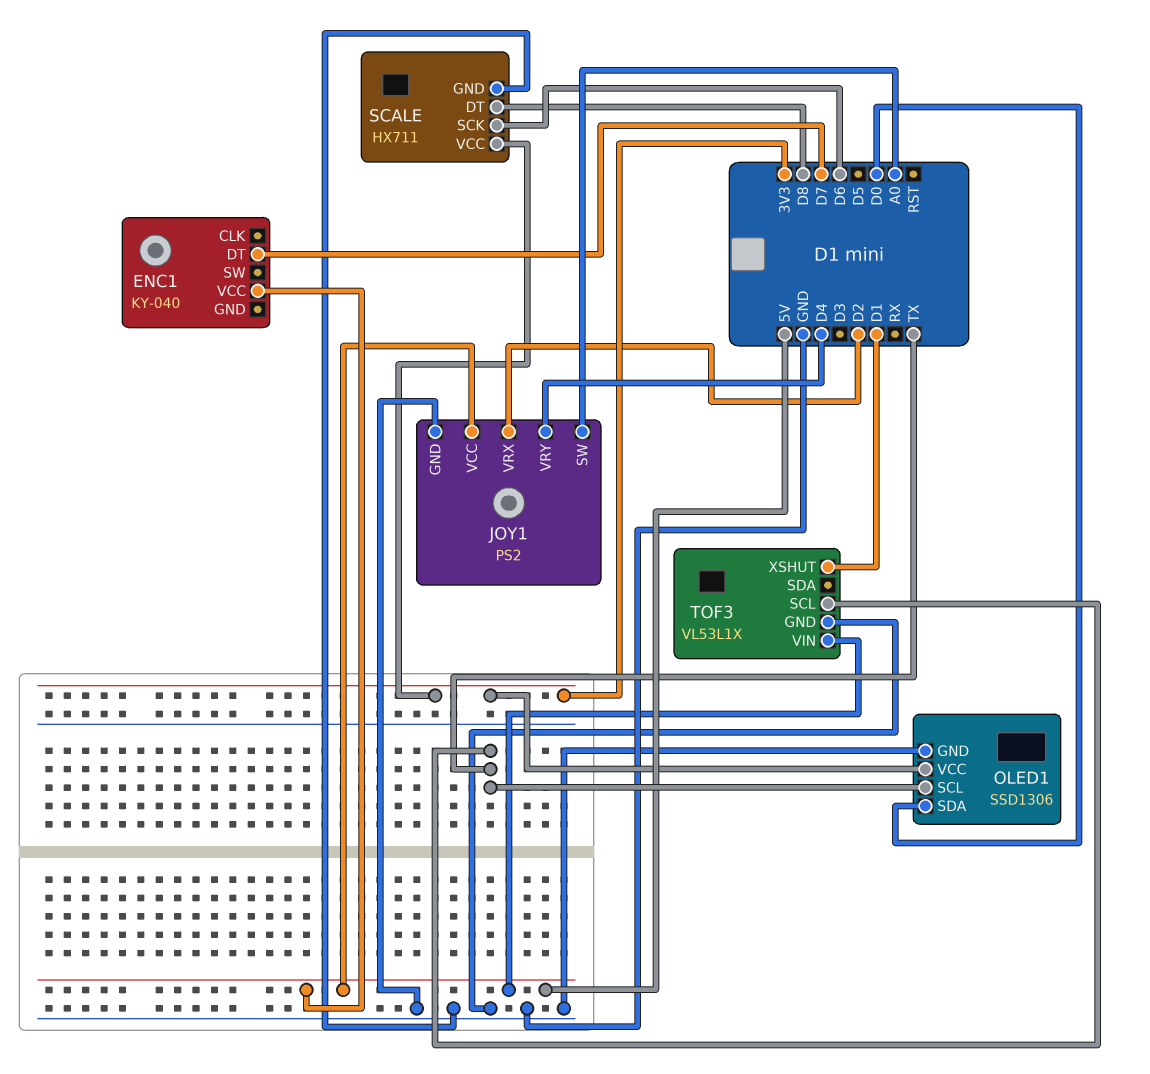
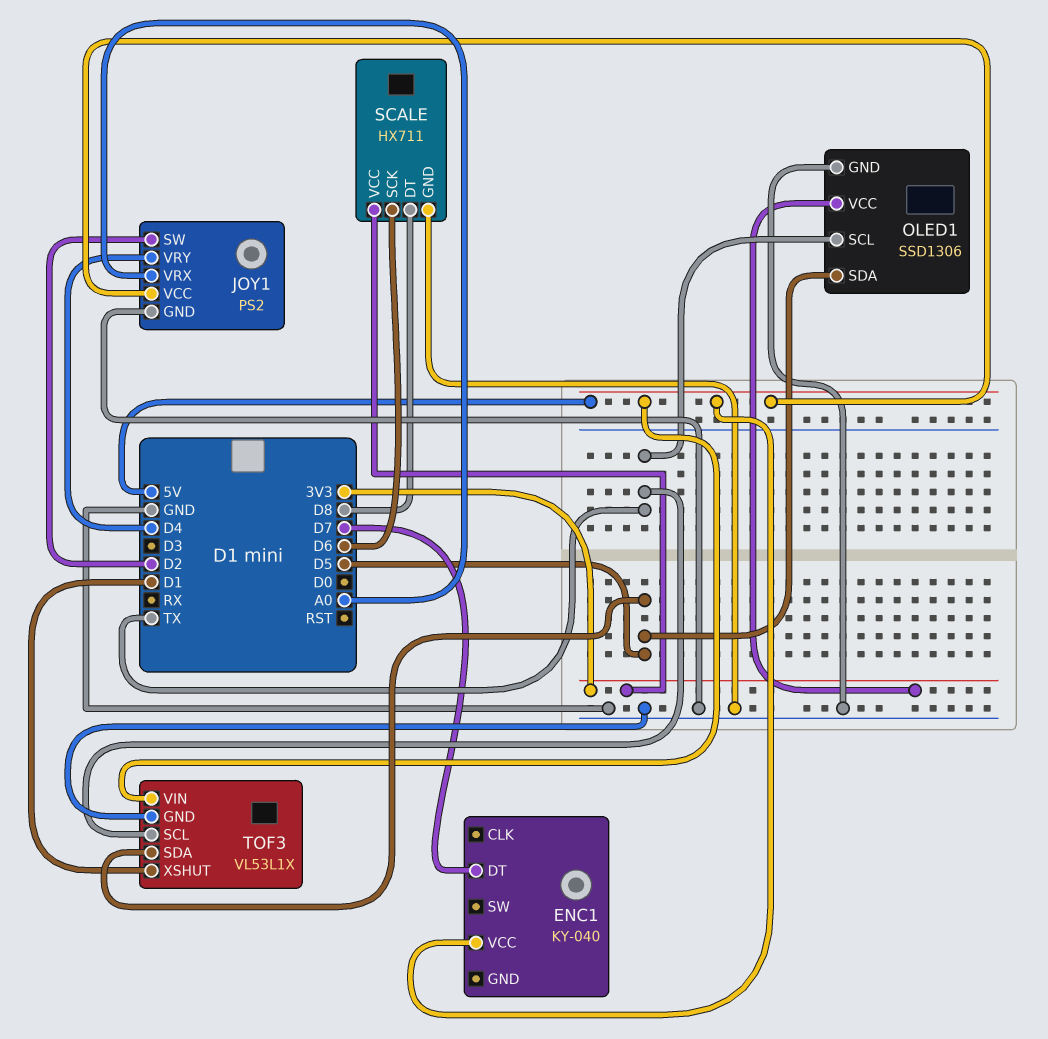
JOY1 pin SW: A0 -> D2
JOY1 pin VRX: D2 -> A0
OLED1 pin SDA: D0 -> D5
TOF3 pin SDA: none -> D5

